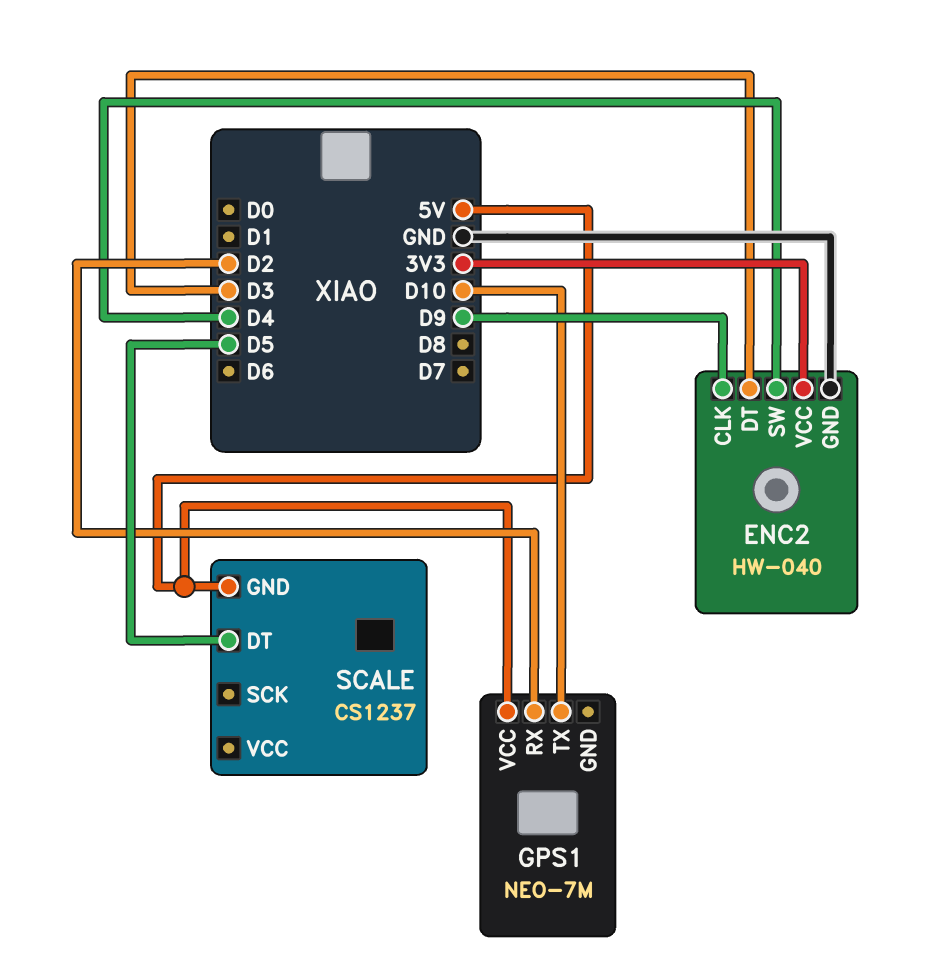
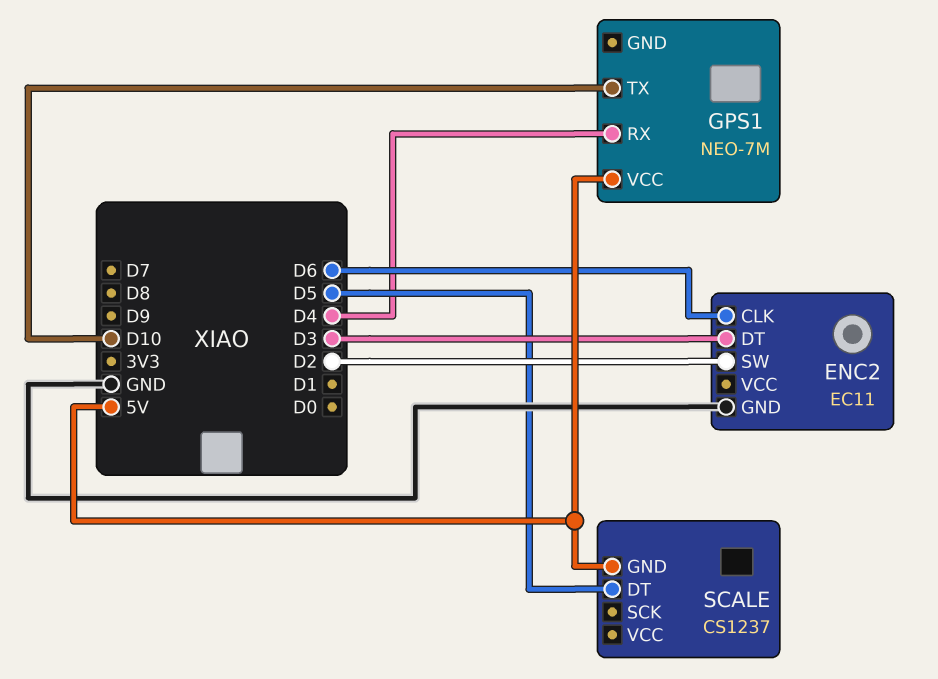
ENC2: HW-040 -> EC11
ENC2 pin CLK: D9 -> D6
ENC2 pin SW: D4 -> D2
ENC2 pin VCC: 3V3 -> none
GPS1 pin RX: D2 -> D4

